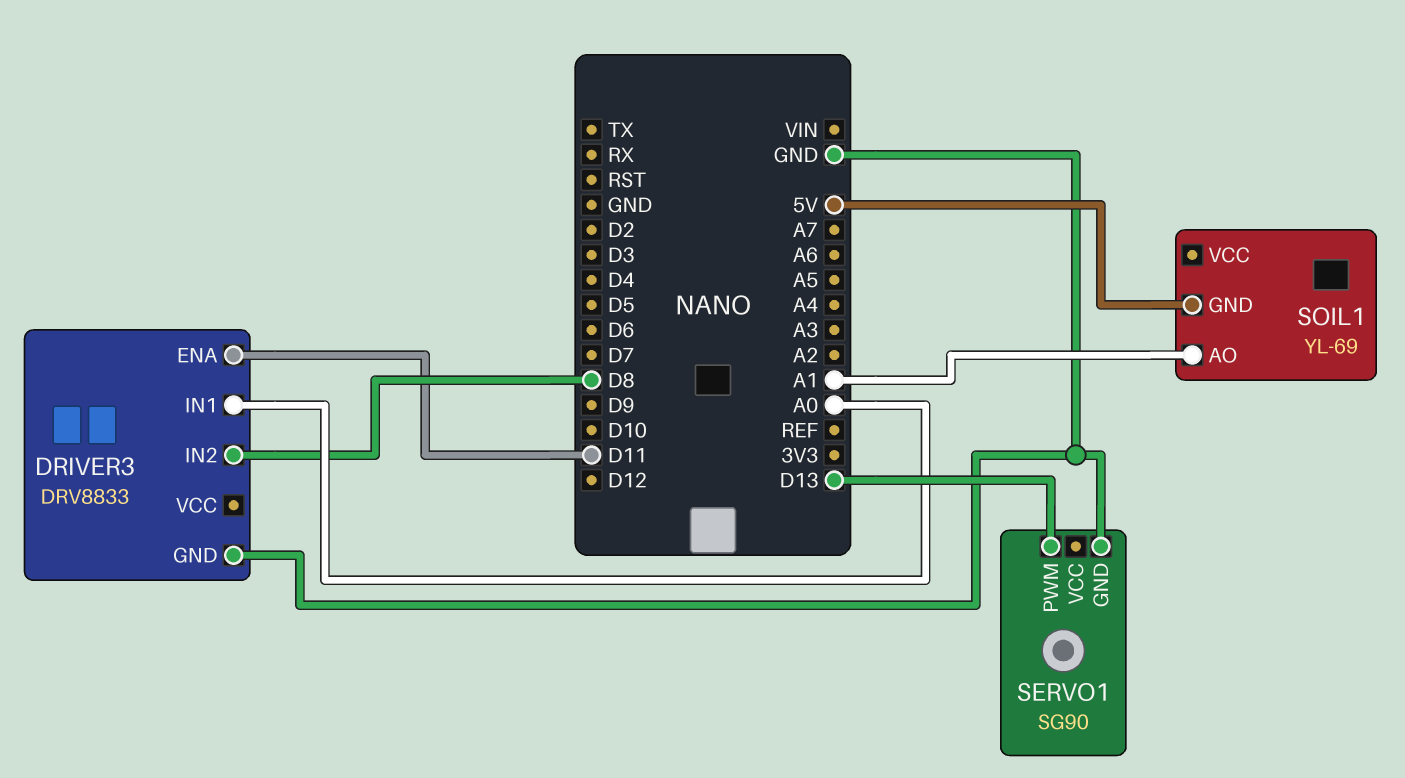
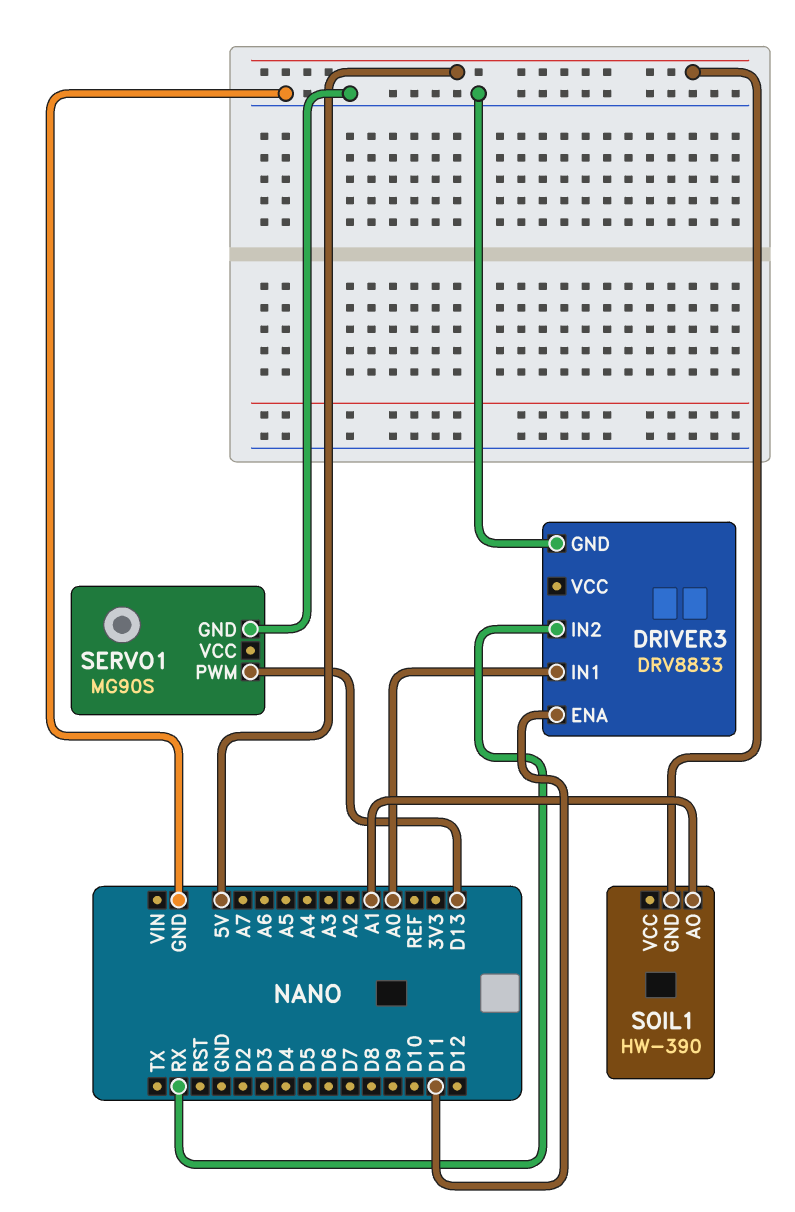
DRIVER3 pin IN2: D8 -> RX
SERVO1: SG90 -> MG90S
SOIL1: YL-69 -> HW-390

